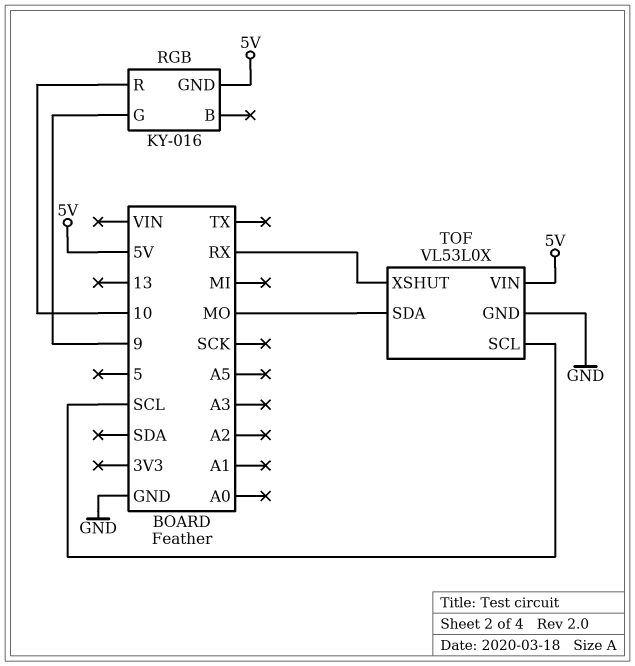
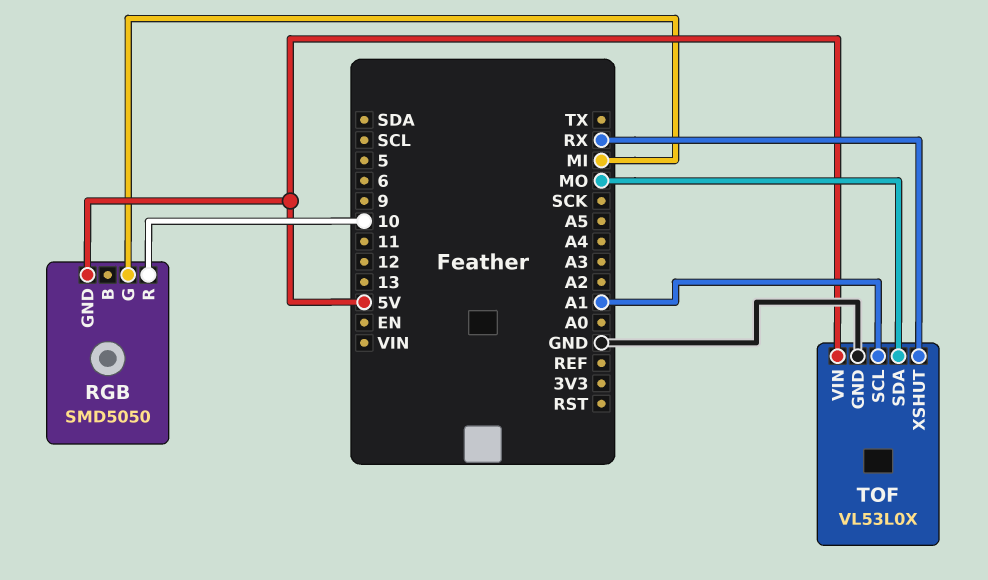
RGB: KY-016 -> SMD5050
RGB pin G: 9 -> MI
TOF pin SCL: SCL -> A1

